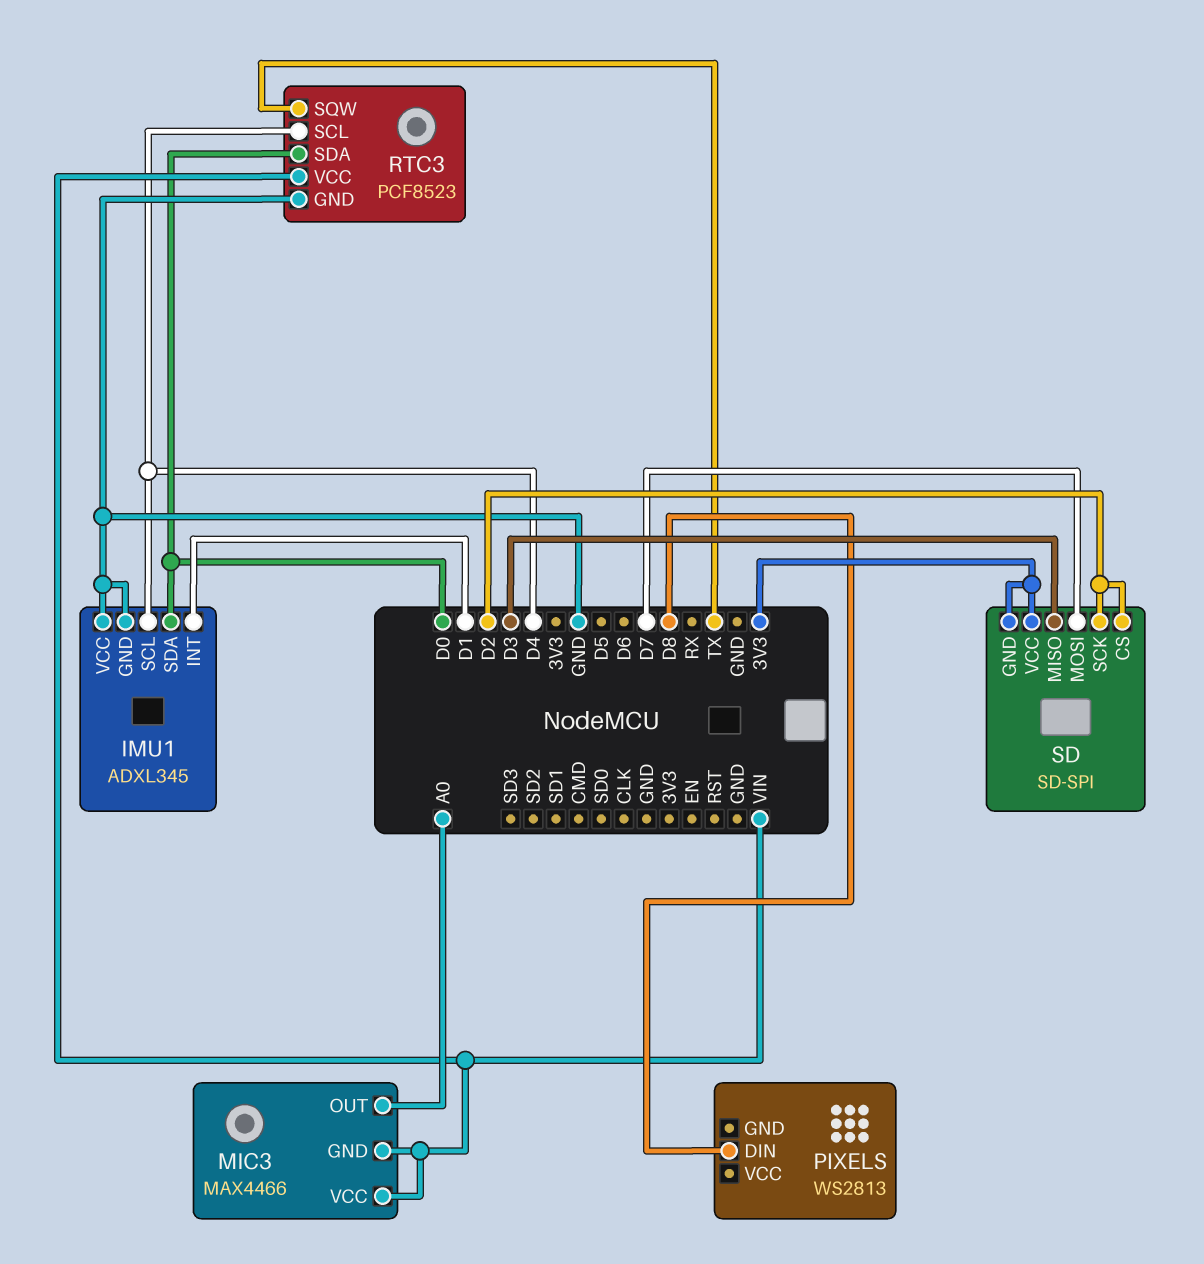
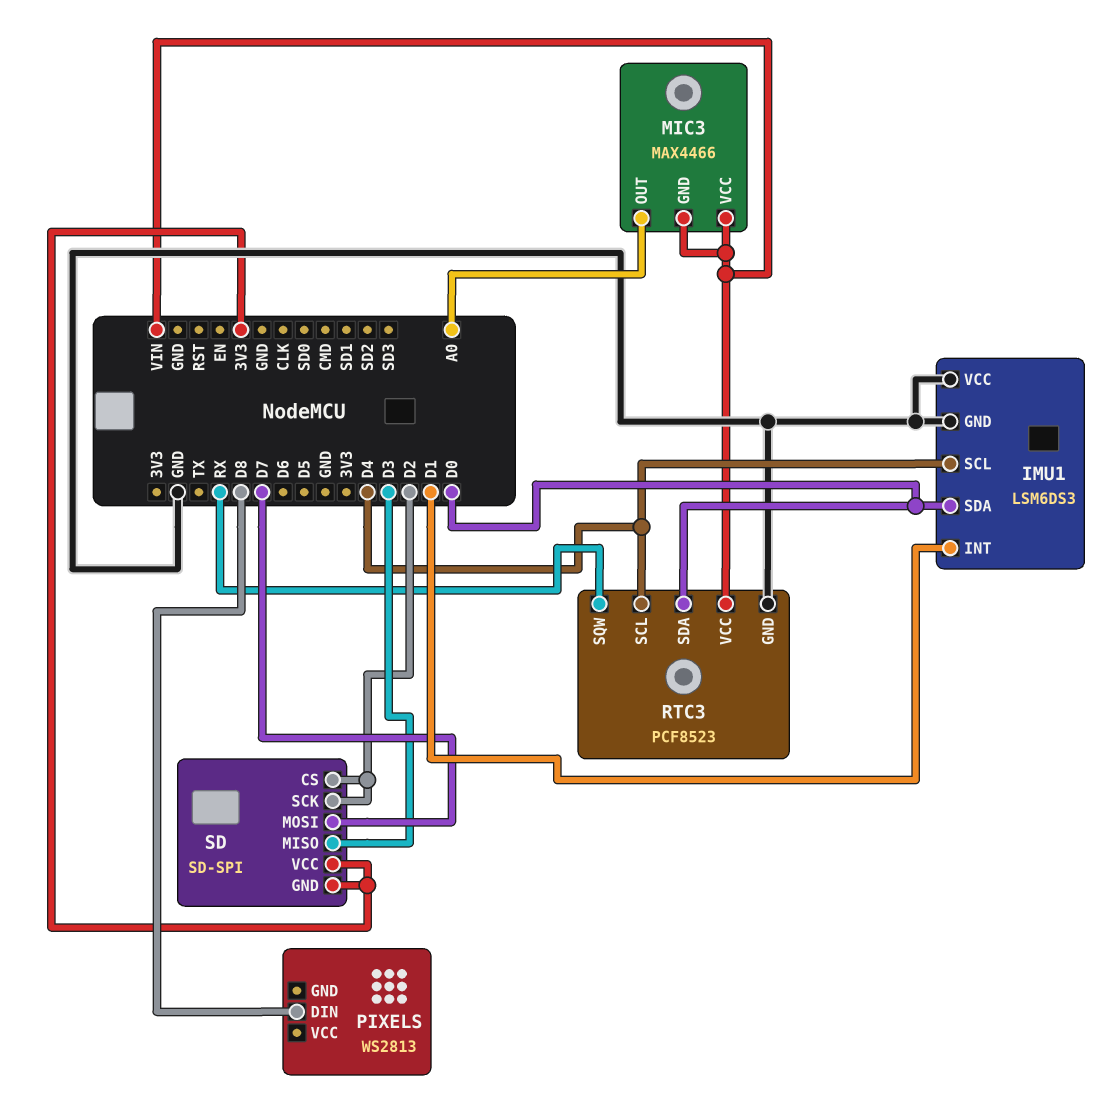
IMU1: ADXL345 -> LSM6DS3
RTC3 pin SQW: TX -> RX

